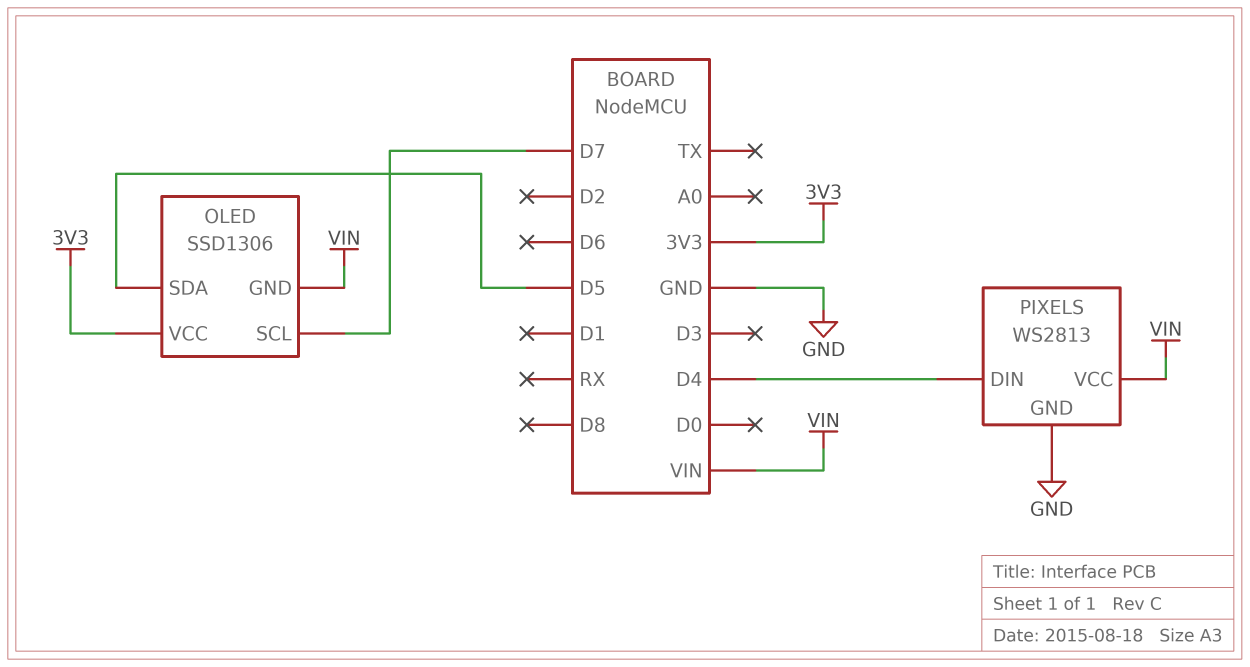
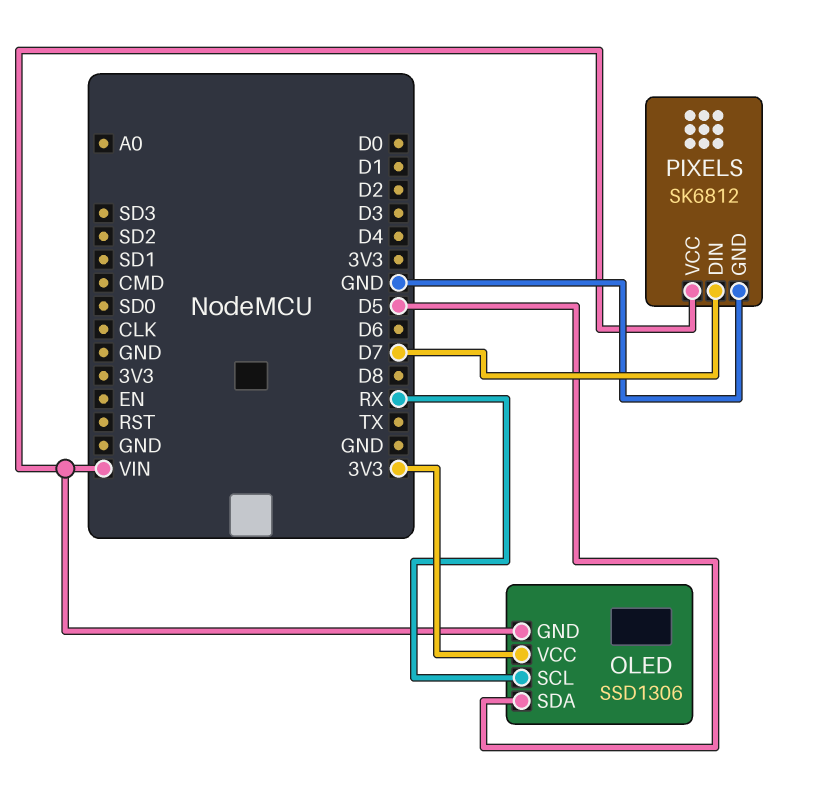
OLED pin SCL: D7 -> RX
PIXELS: WS2813 -> SK6812
PIXELS pin DIN: D4 -> D7

